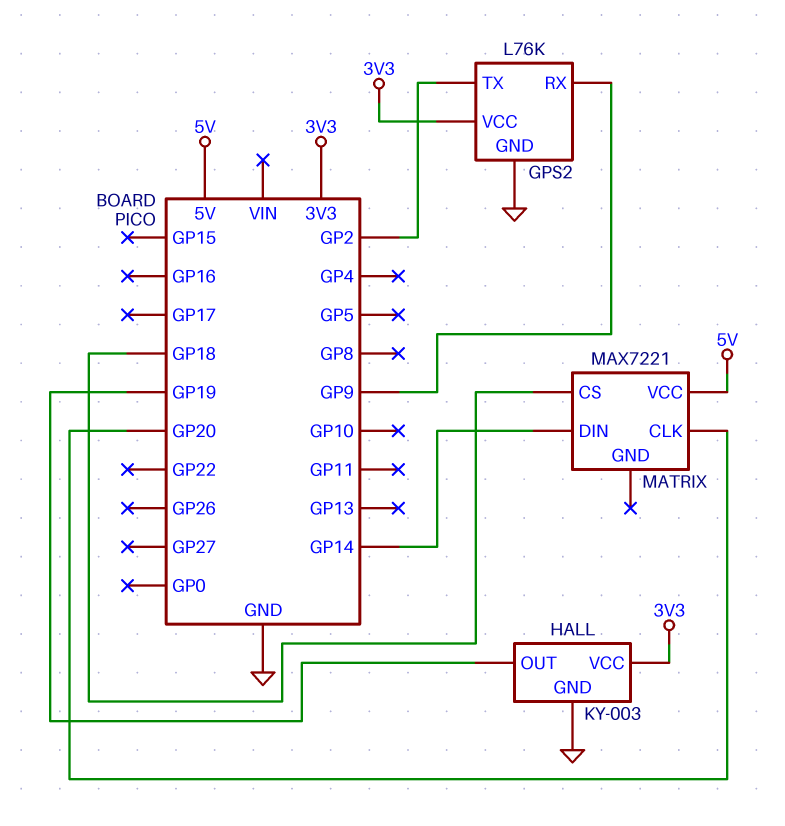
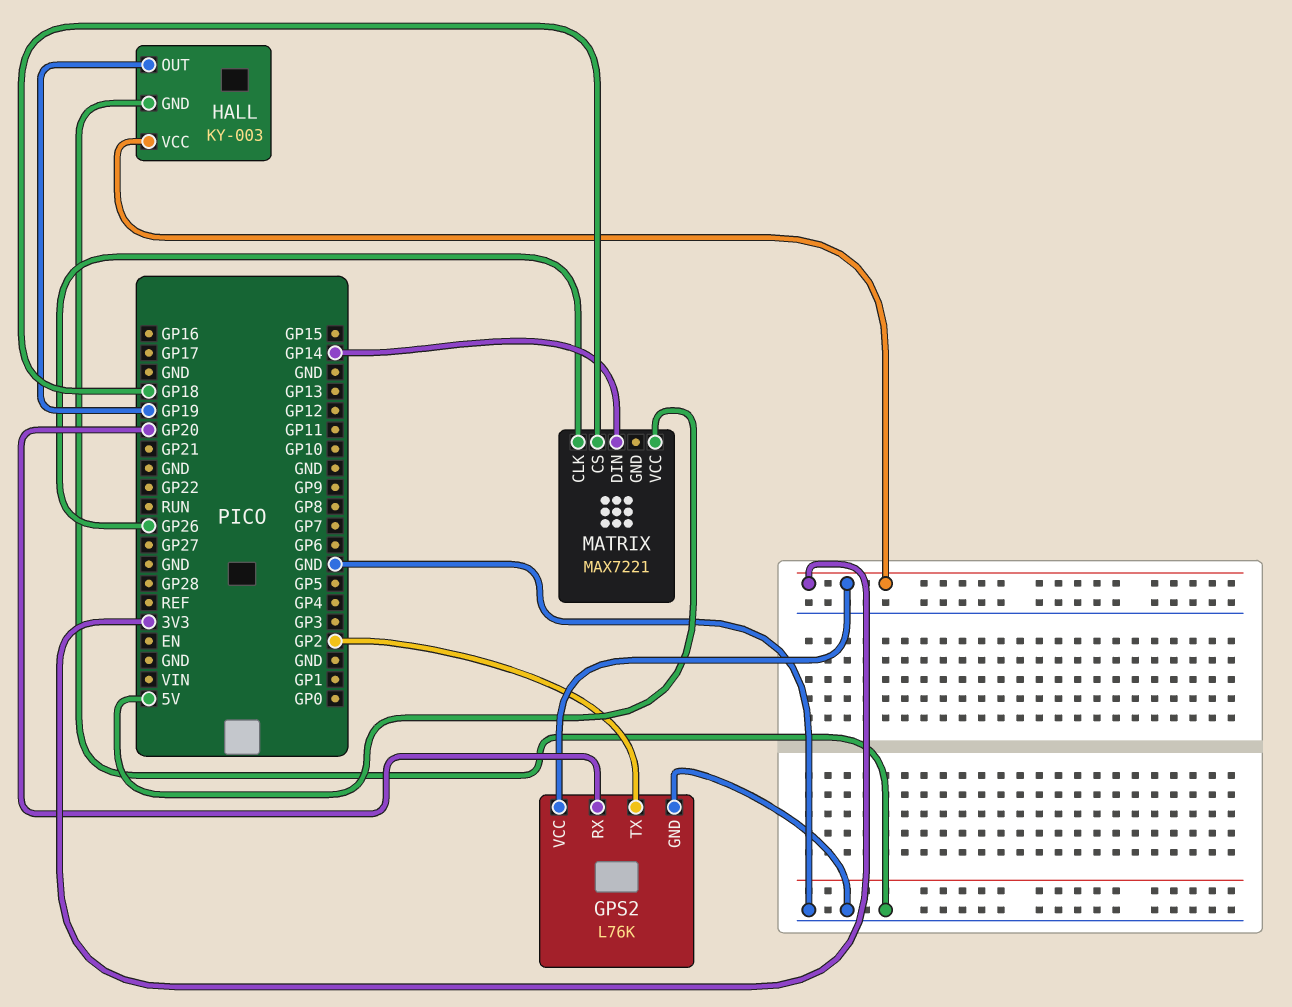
GPS2 pin RX: GP9 -> GP20
MATRIX pin CLK: GP20 -> GP26

